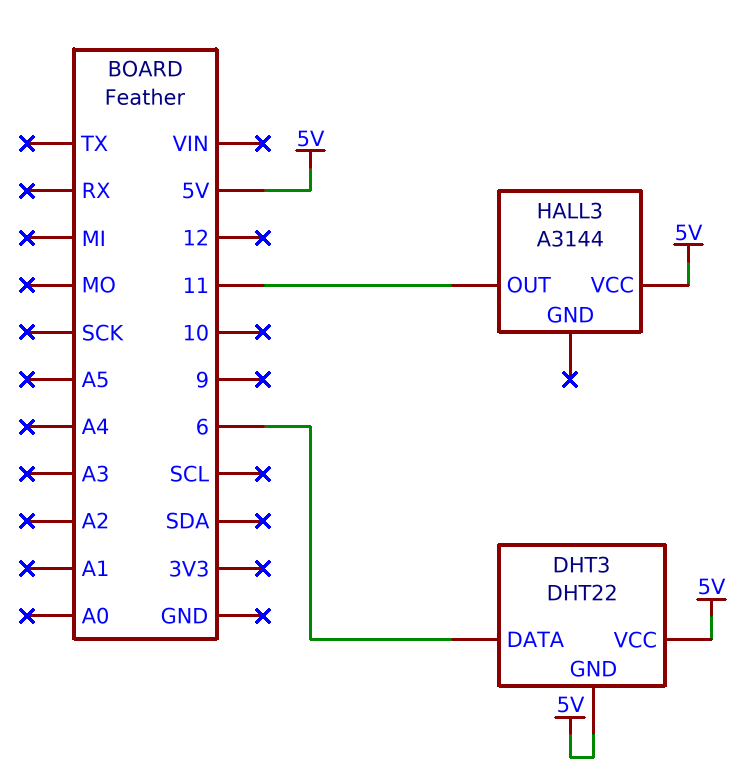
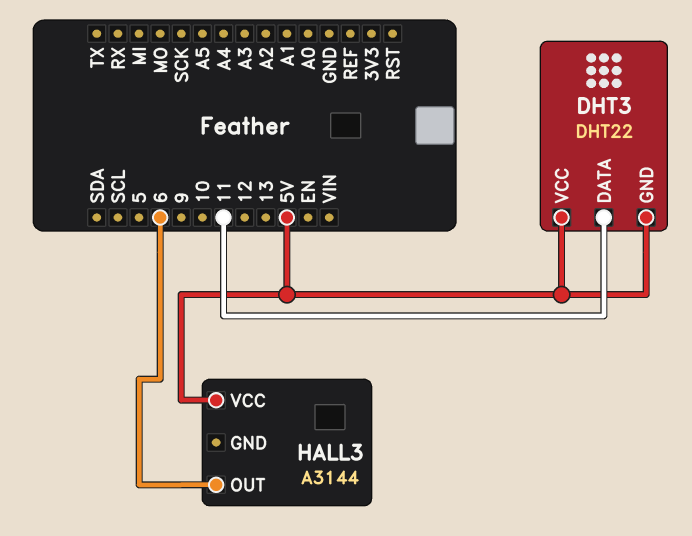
DHT3 pin DATA: 6 -> 11
HALL3 pin OUT: 11 -> 6

